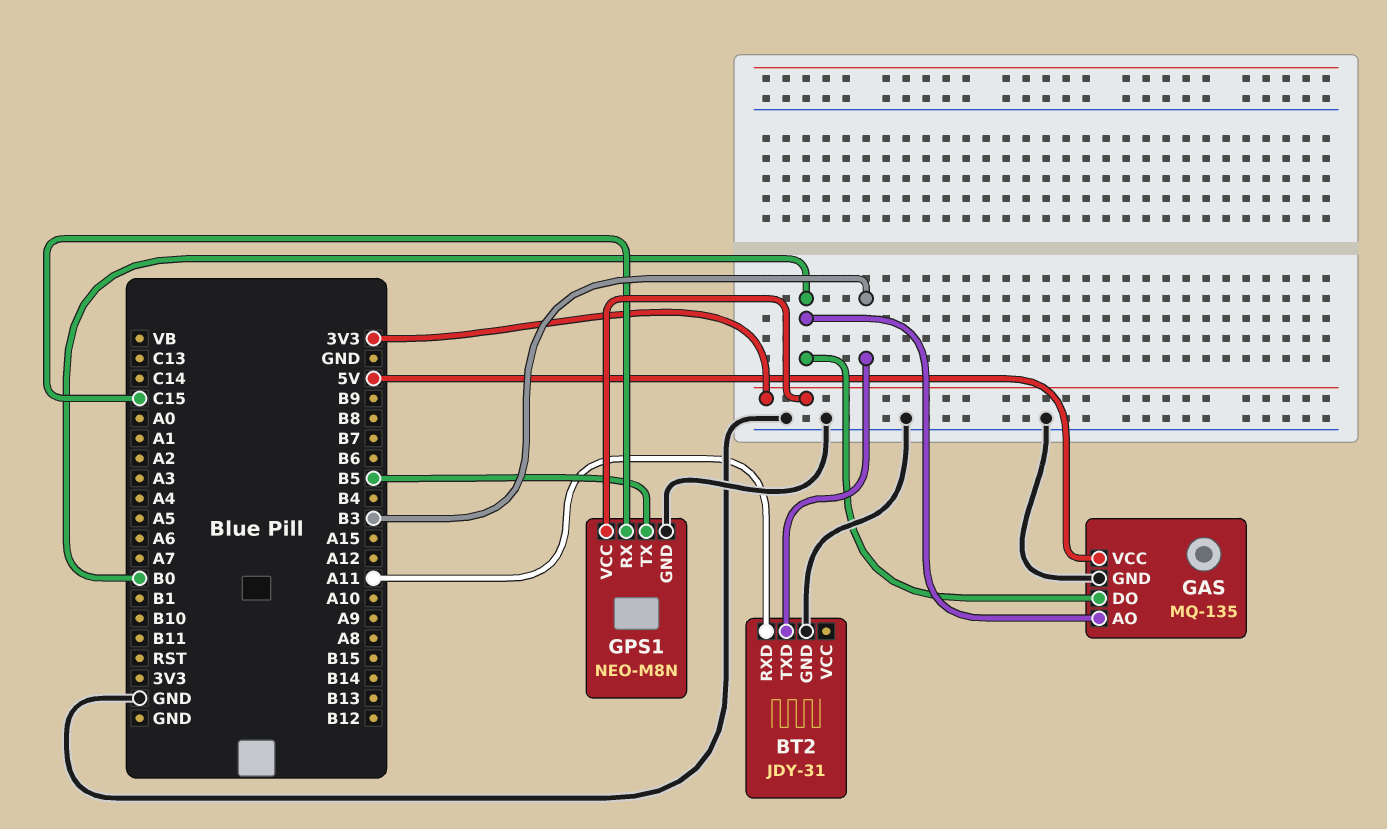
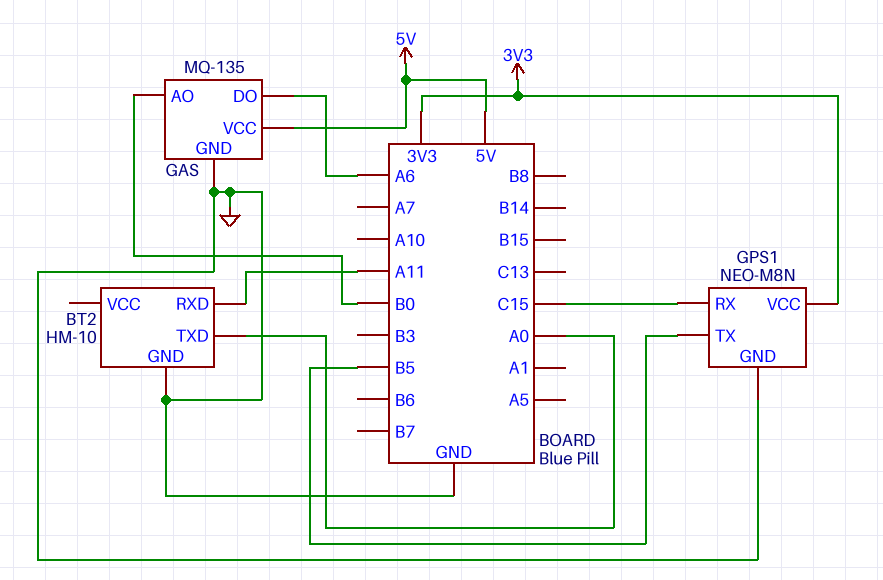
BT2: JDY-31 -> HM-10
BT2 pin TXD: B3 -> A0
GAS pin DO: B0 -> A6

